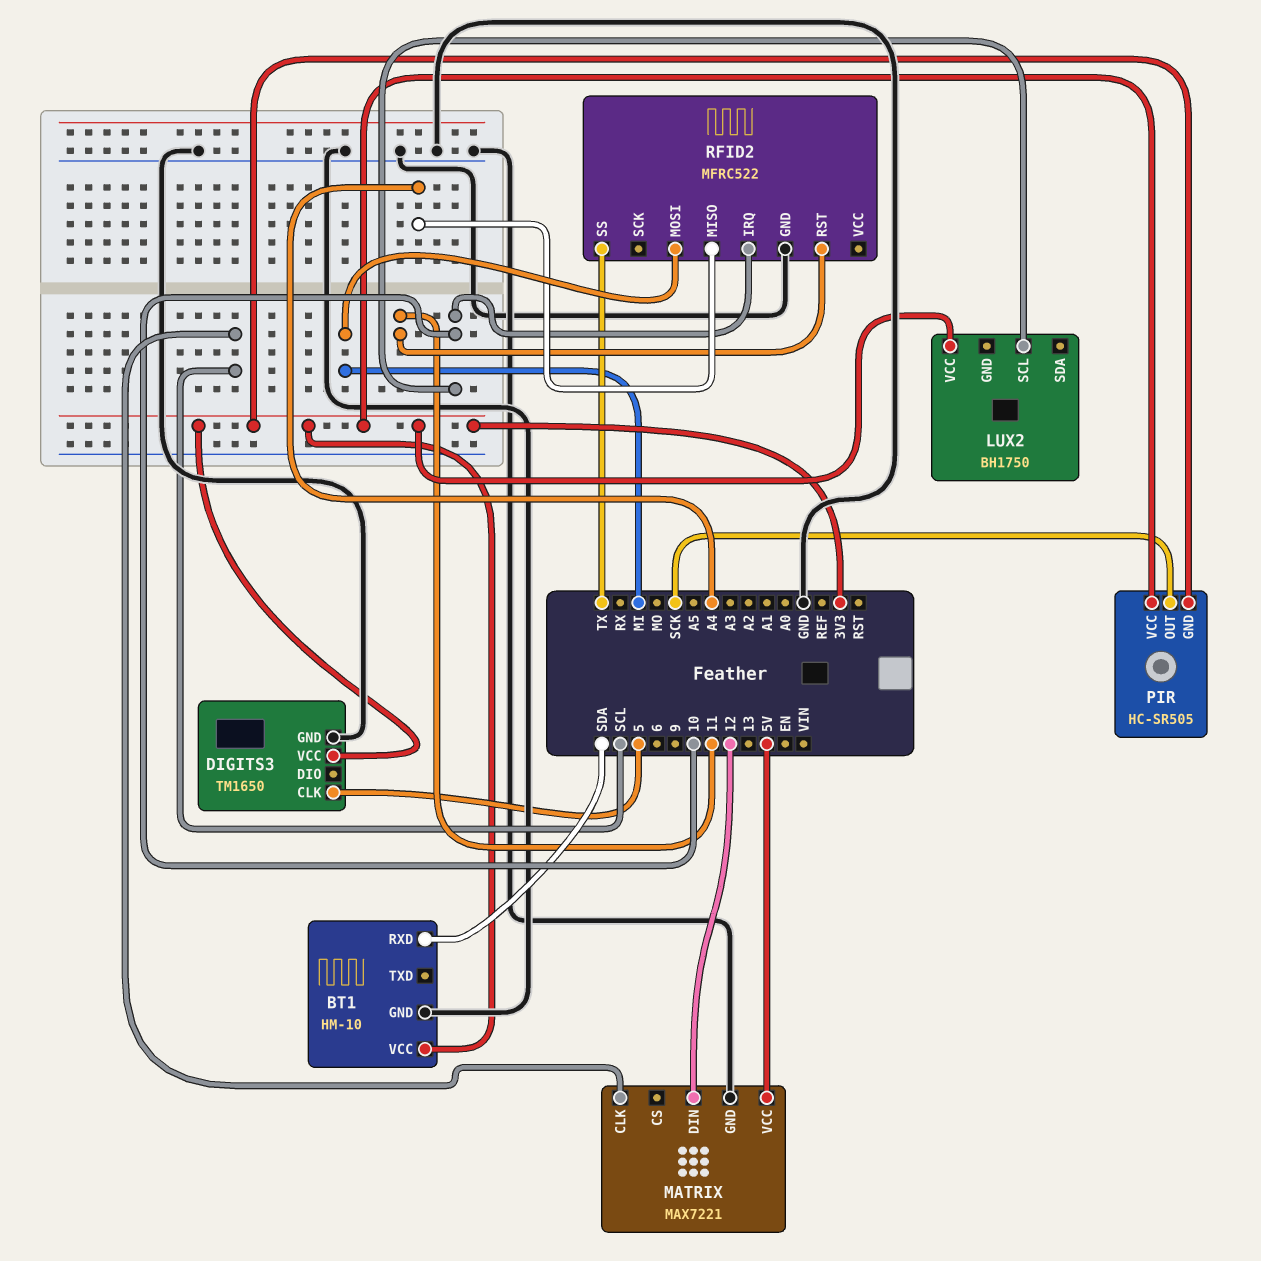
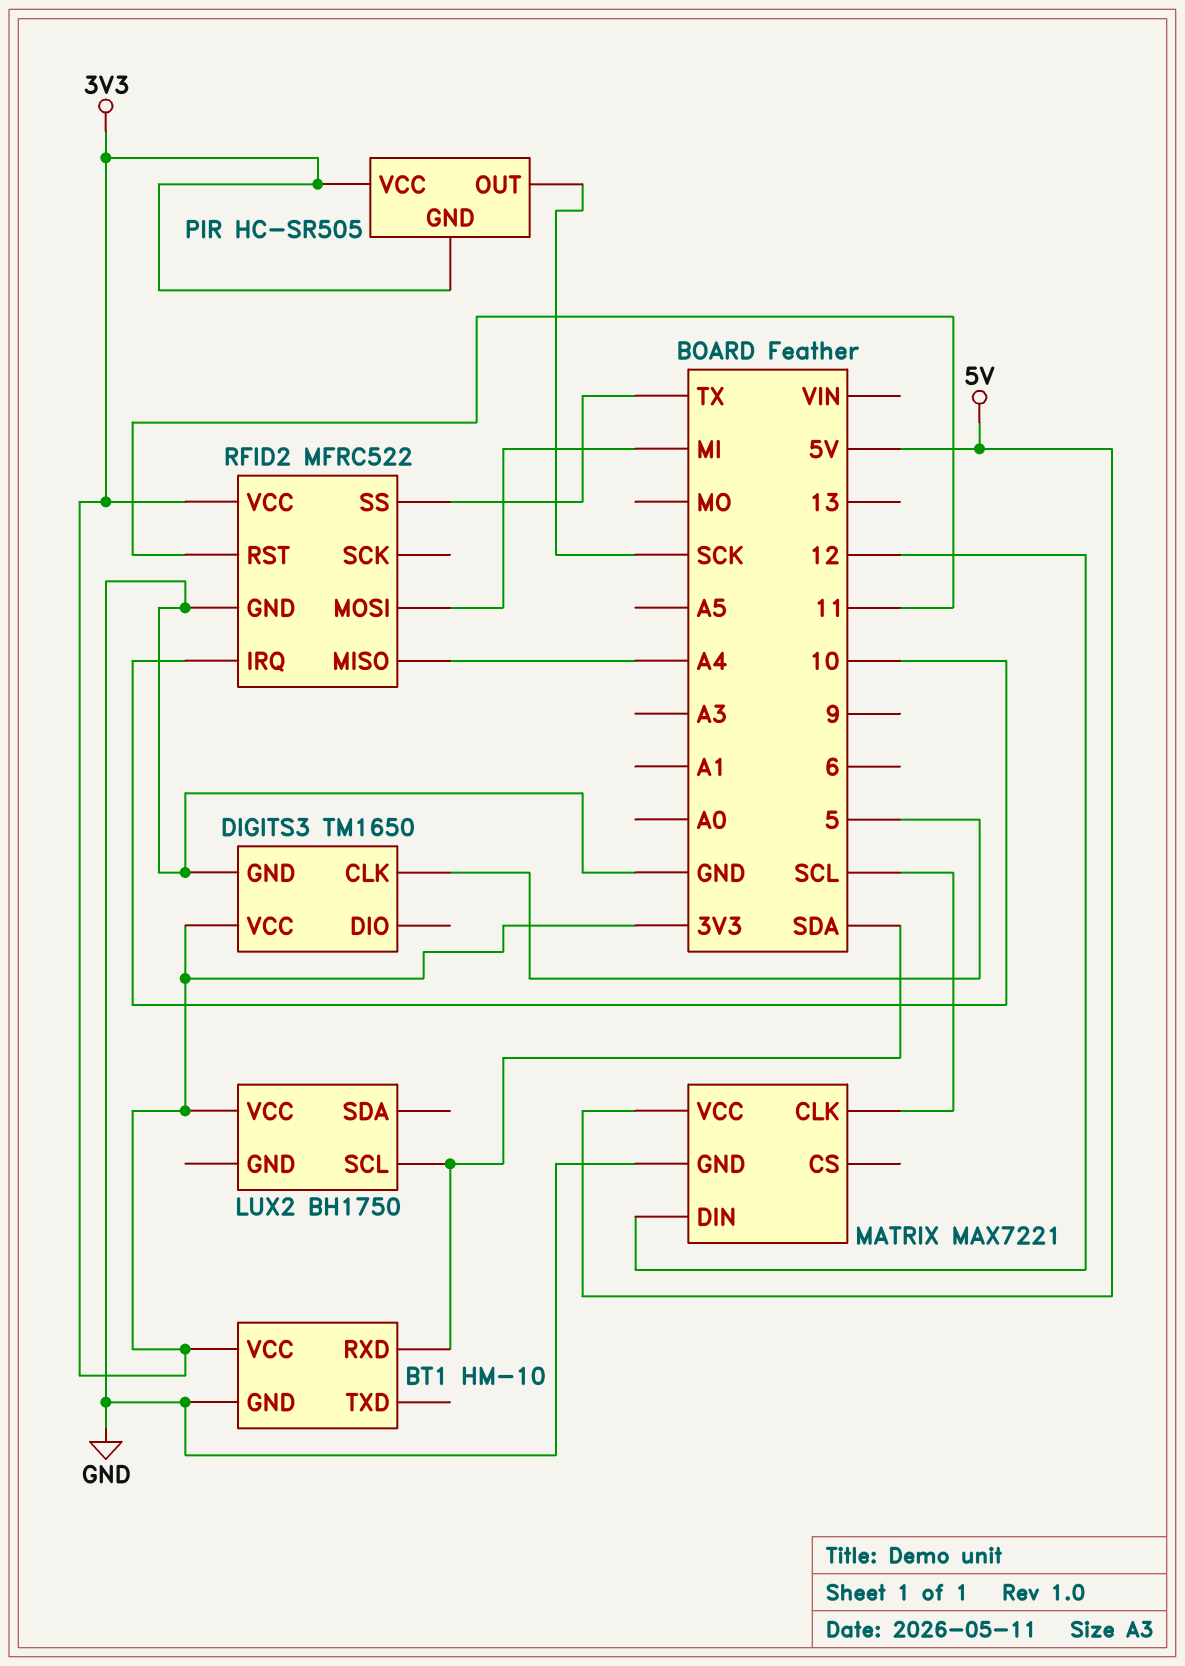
LUX2 pin SCL: 10 -> SDA
RFID2 pin VCC: none -> 3V3

